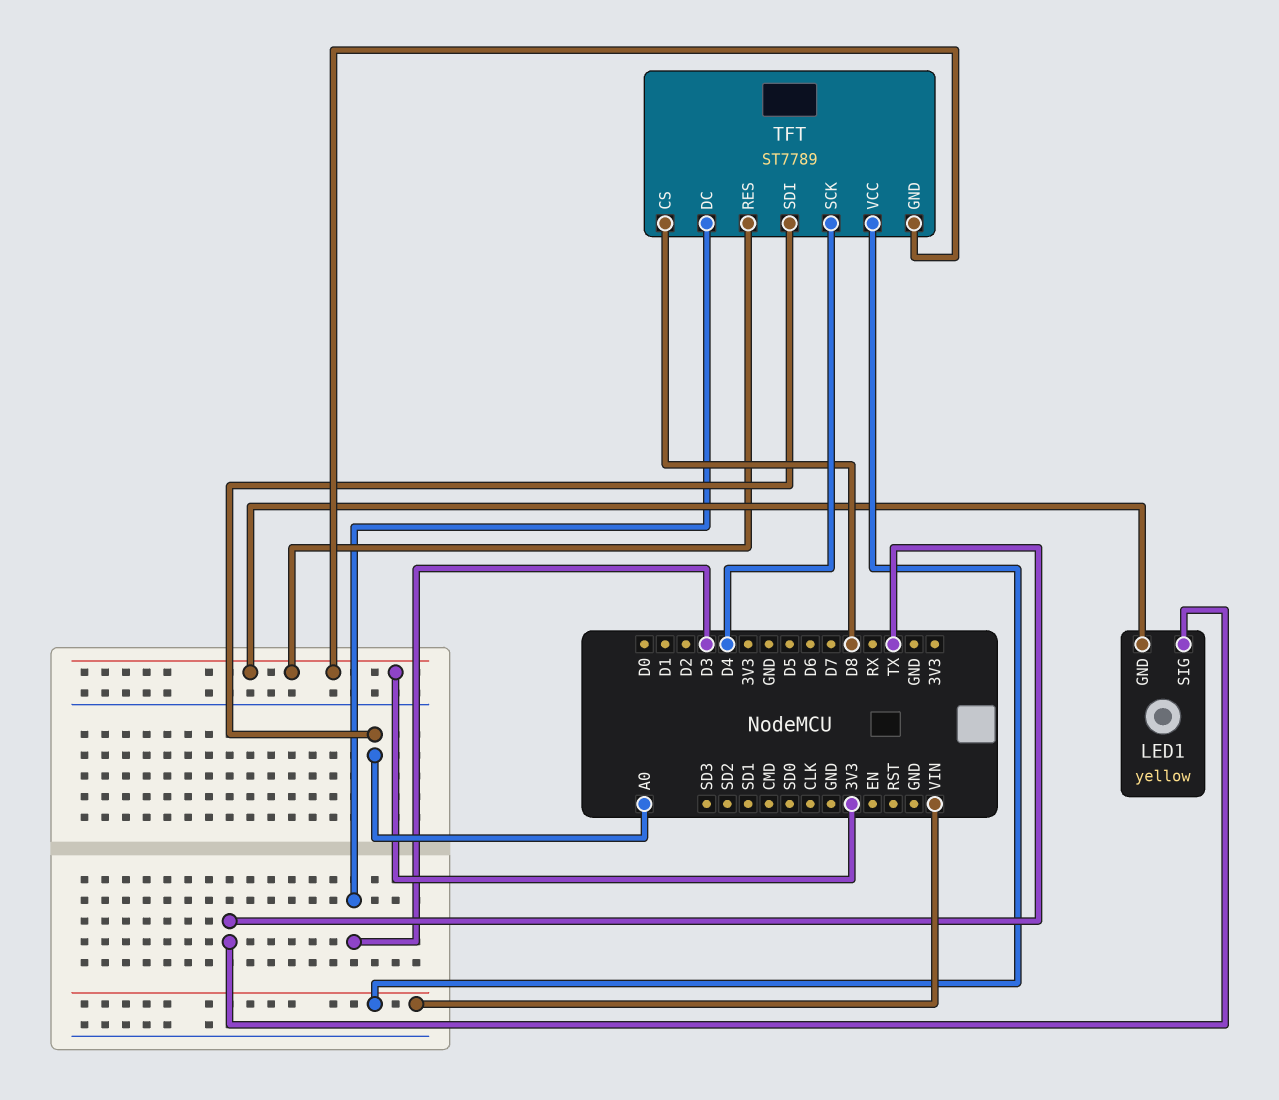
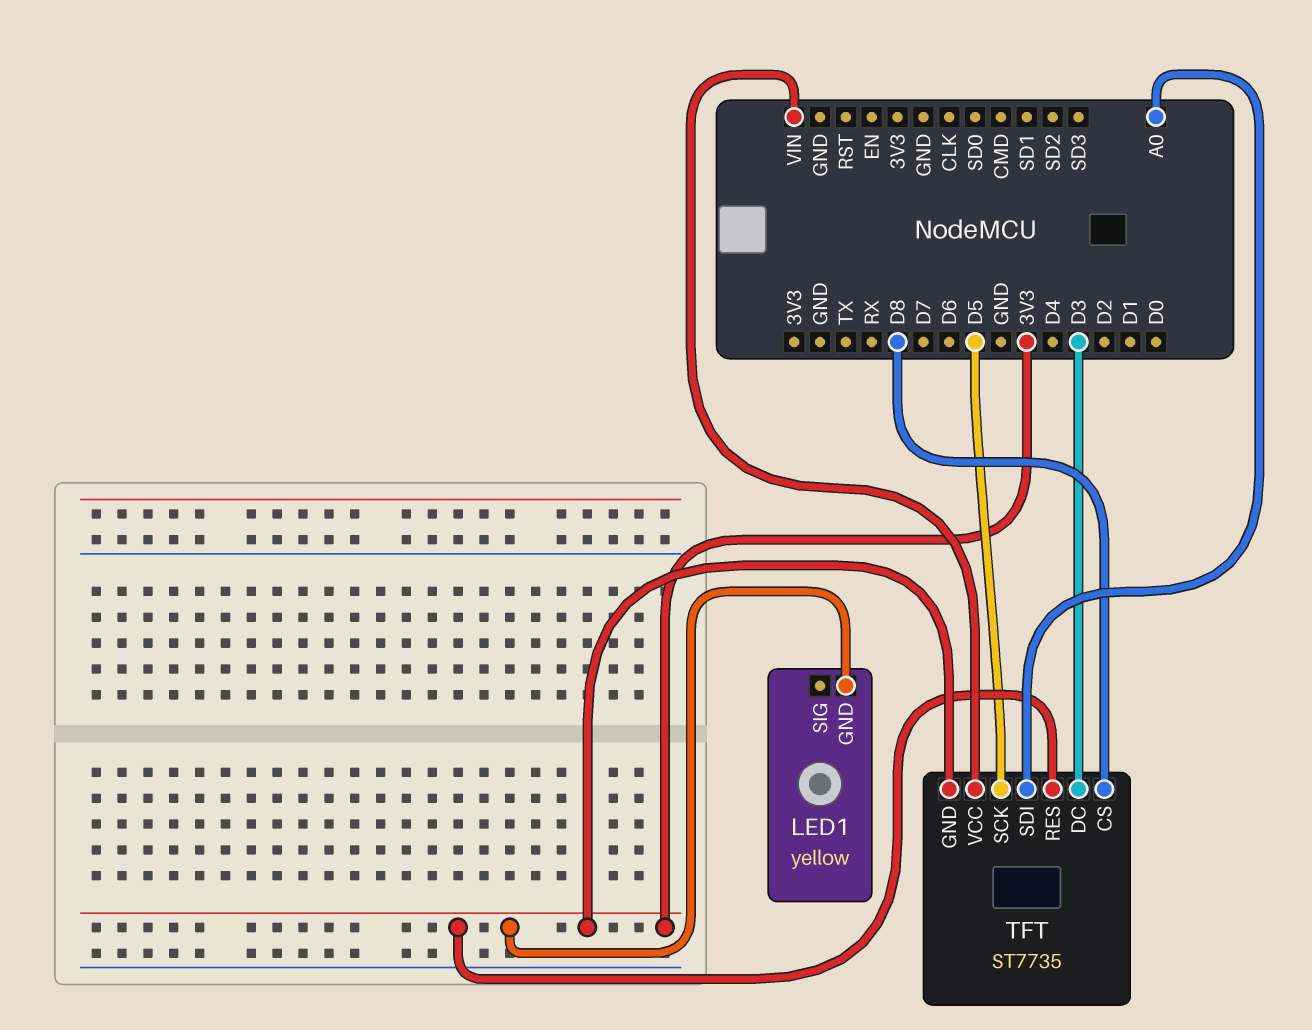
LED1 pin SIG: TX -> none
TFT: ST7789 -> ST7735
TFT pin SCK: D4 -> D5

